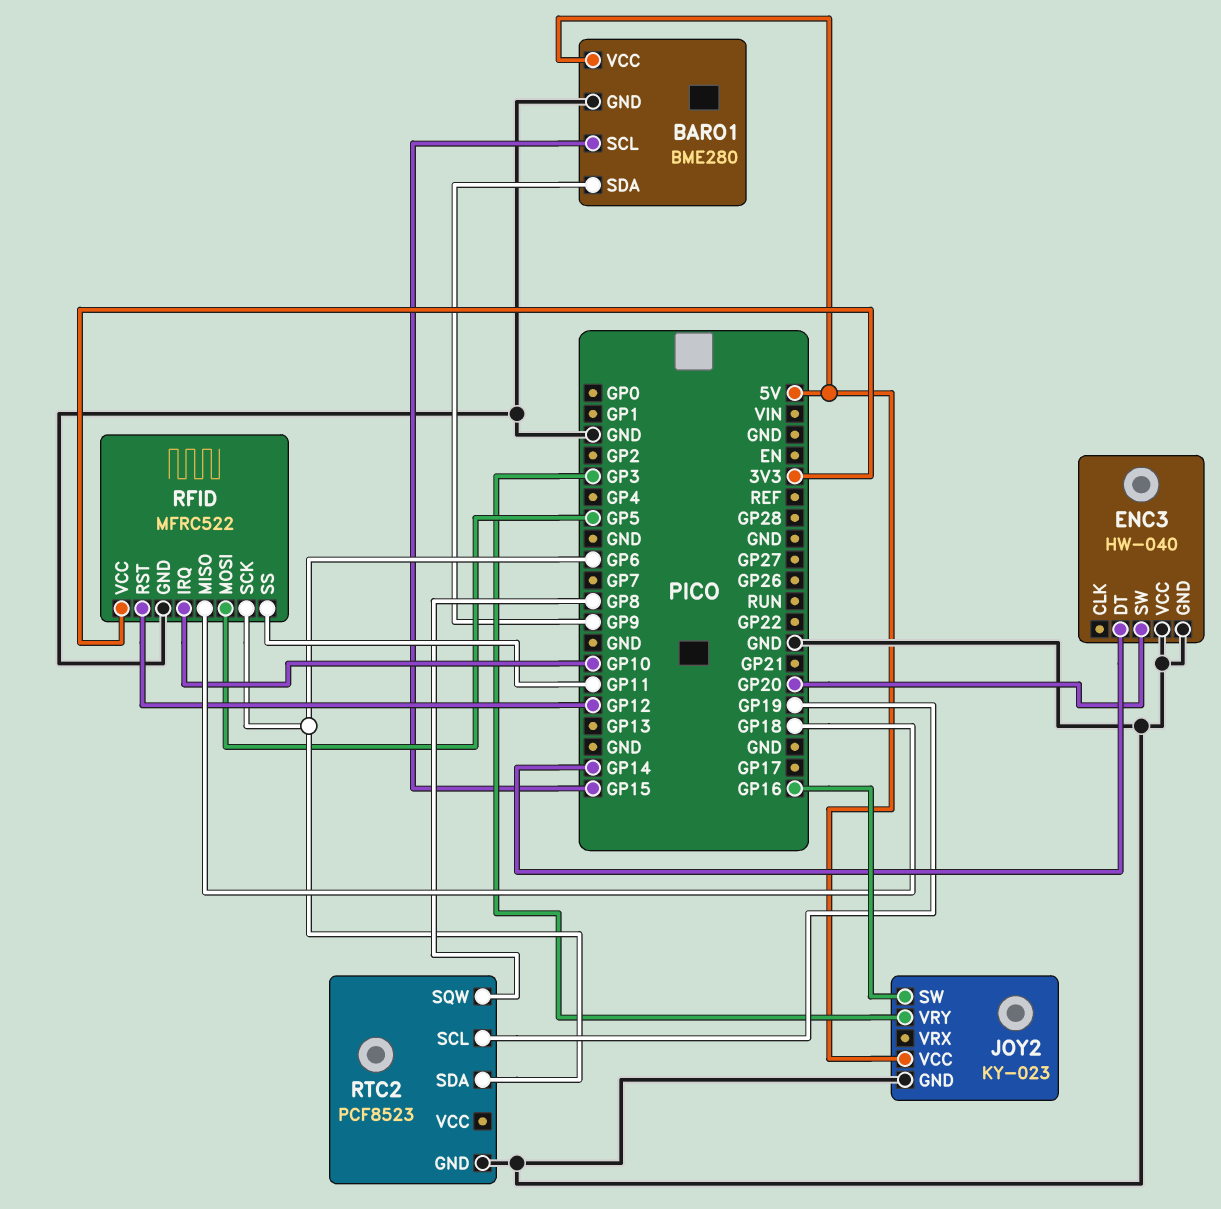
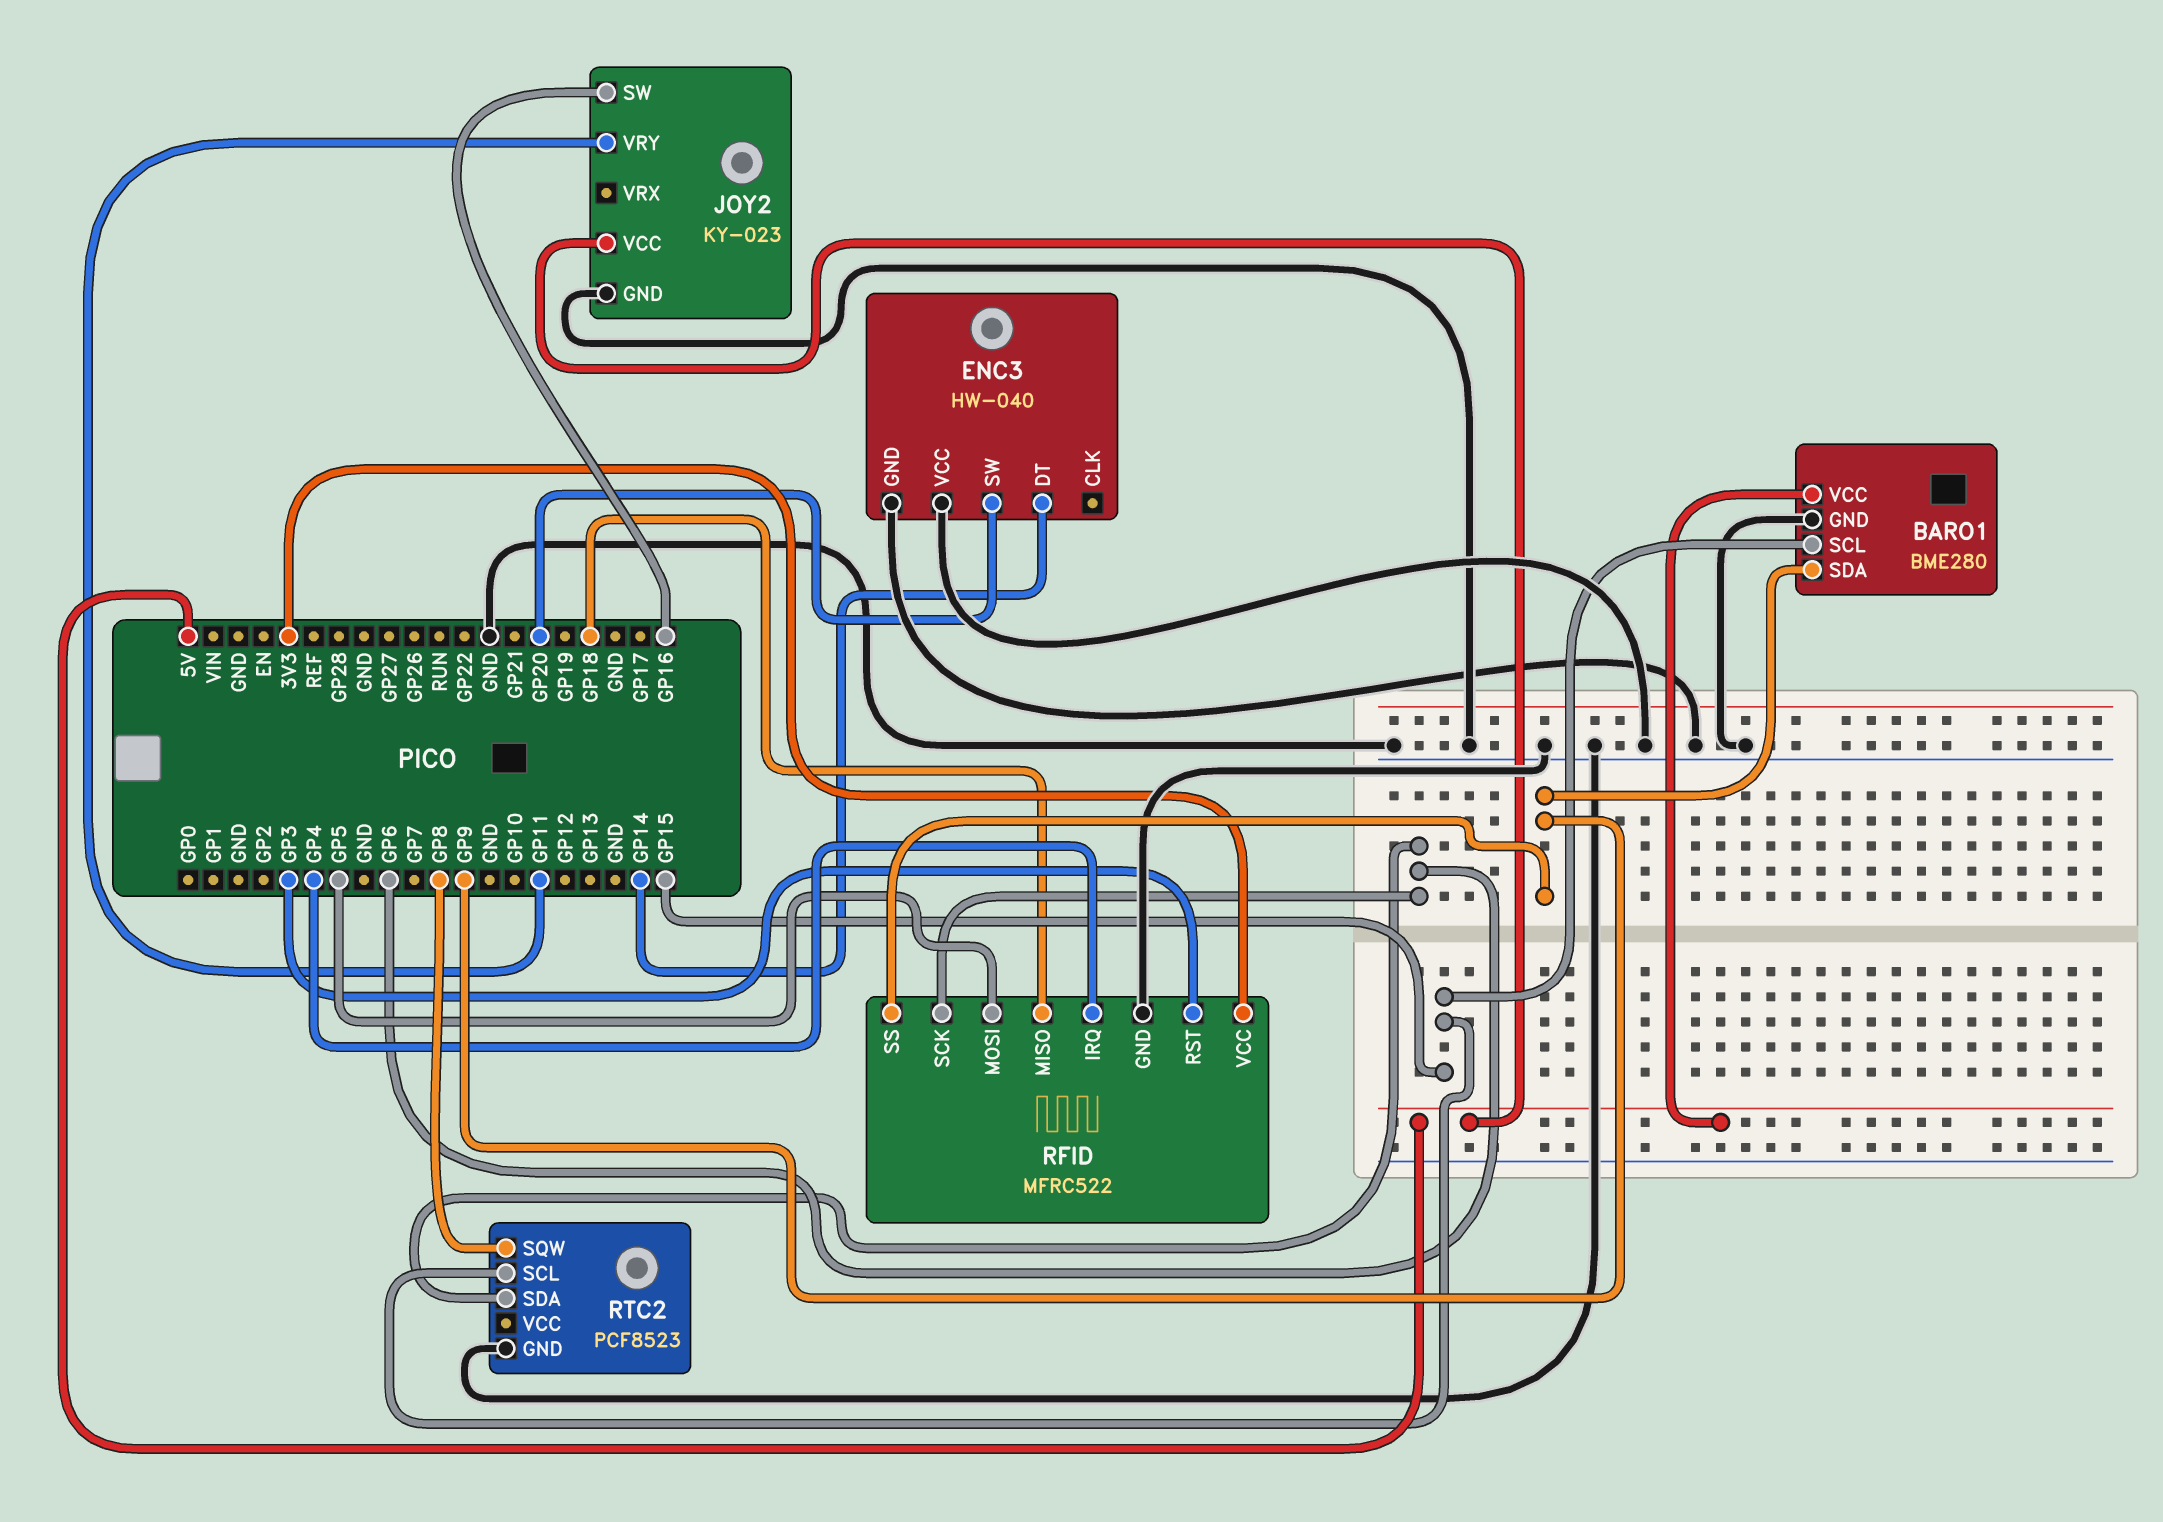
JOY2 pin VRY: GP3 -> GP11
RFID pin IRQ: GP10 -> GP4
RFID pin RST: GP12 -> GP3
RFID pin SS: GP11 -> GP9
RTC2 pin SCL: GP19 -> GP15

